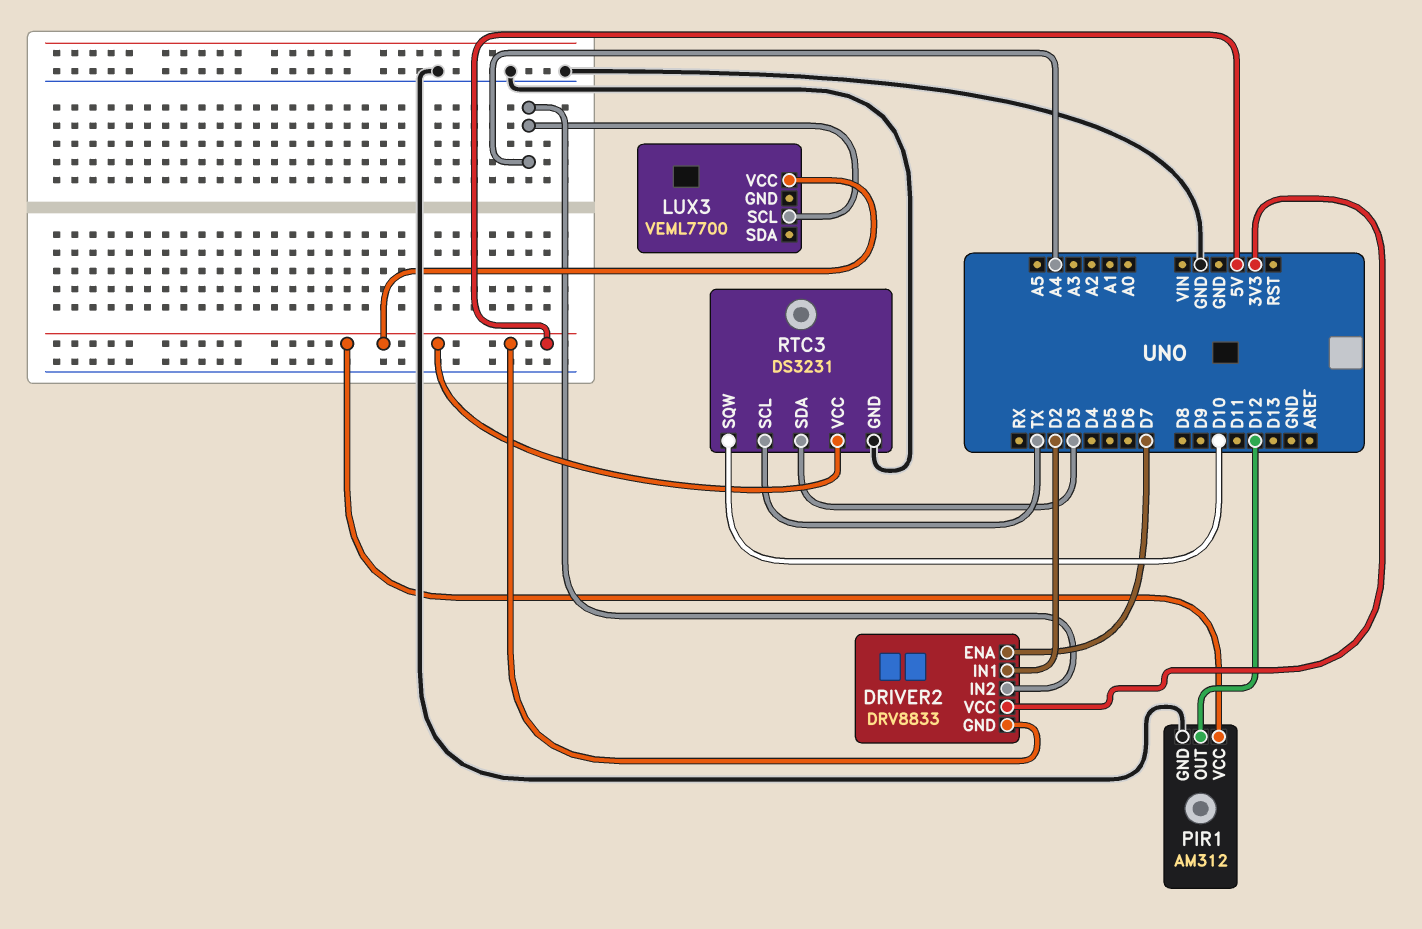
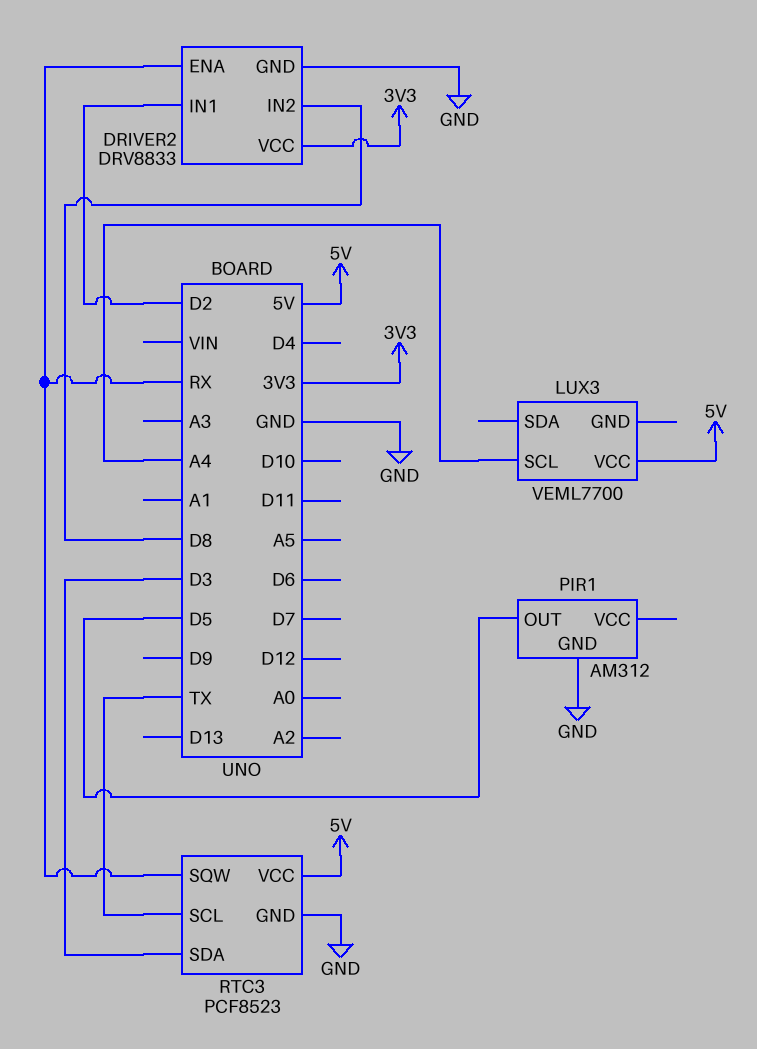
DRIVER2 pin ENA: D7 -> RX
DRIVER2 pin GND: 5V -> GND
DRIVER2 pin IN2: A4 -> D8
PIR1 pin OUT: D12 -> D5
PIR1 pin VCC: 5V -> none
RTC3: DS3231 -> PCF8523
RTC3 pin SQW: D10 -> RX

